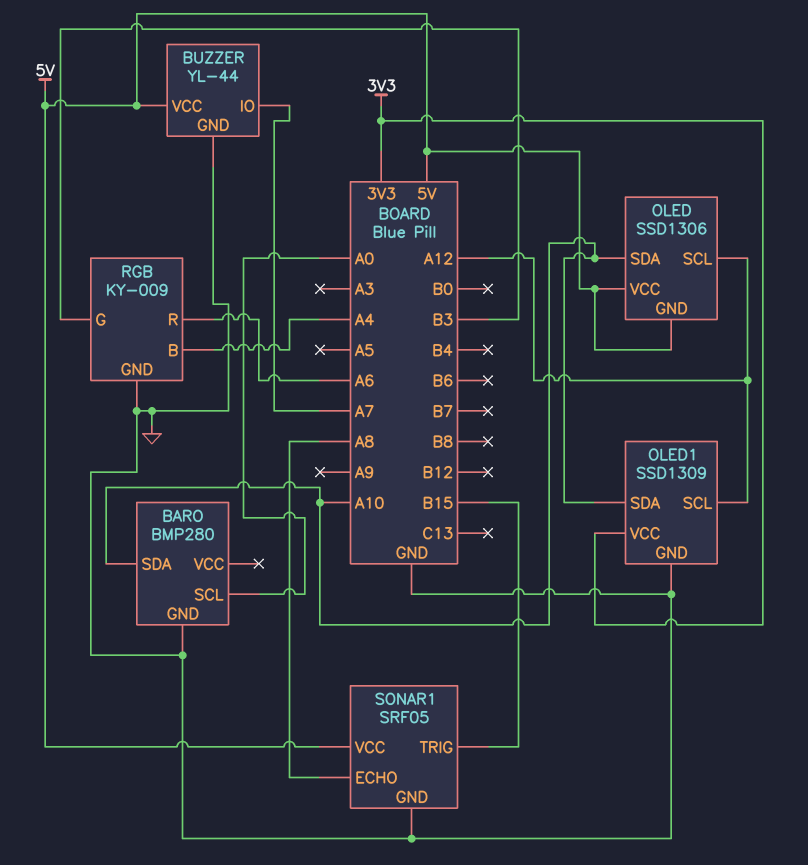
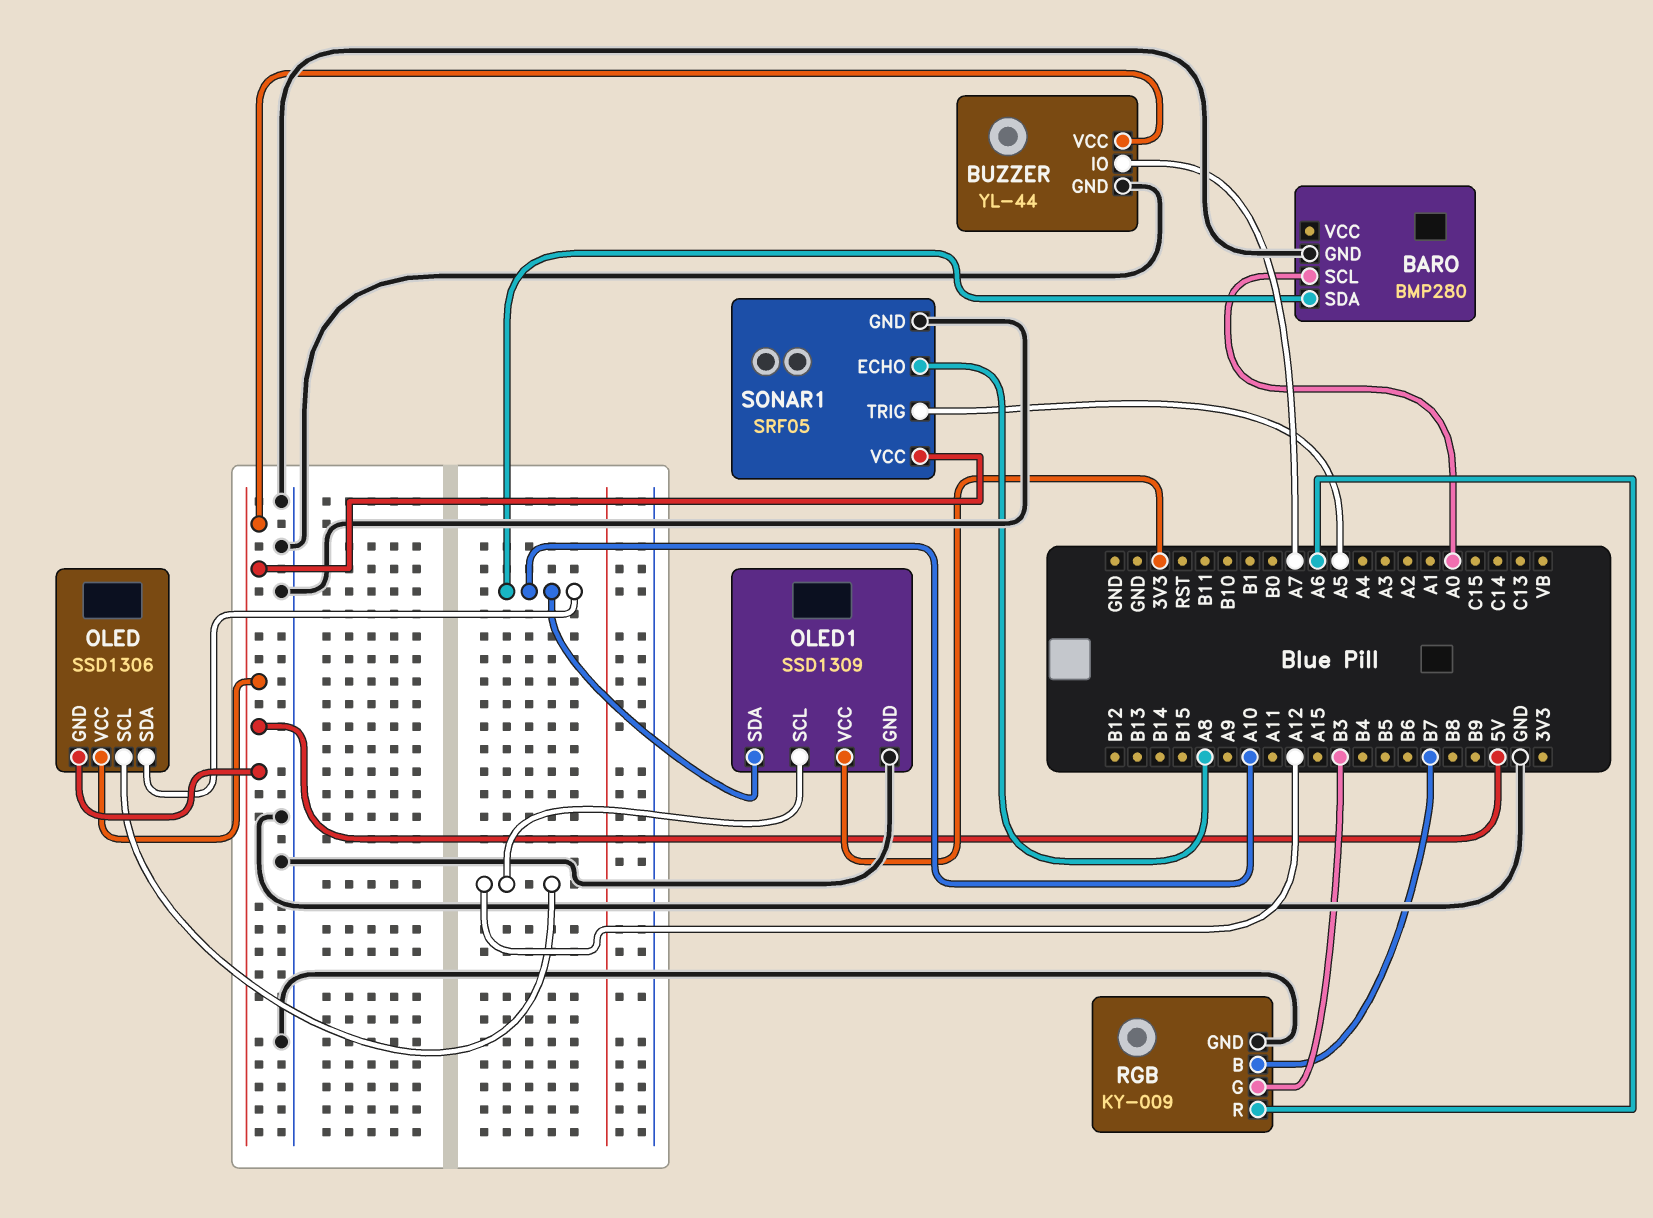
RGB pin B: A4 -> B7
SONAR1 pin TRIG: B15 -> A5

